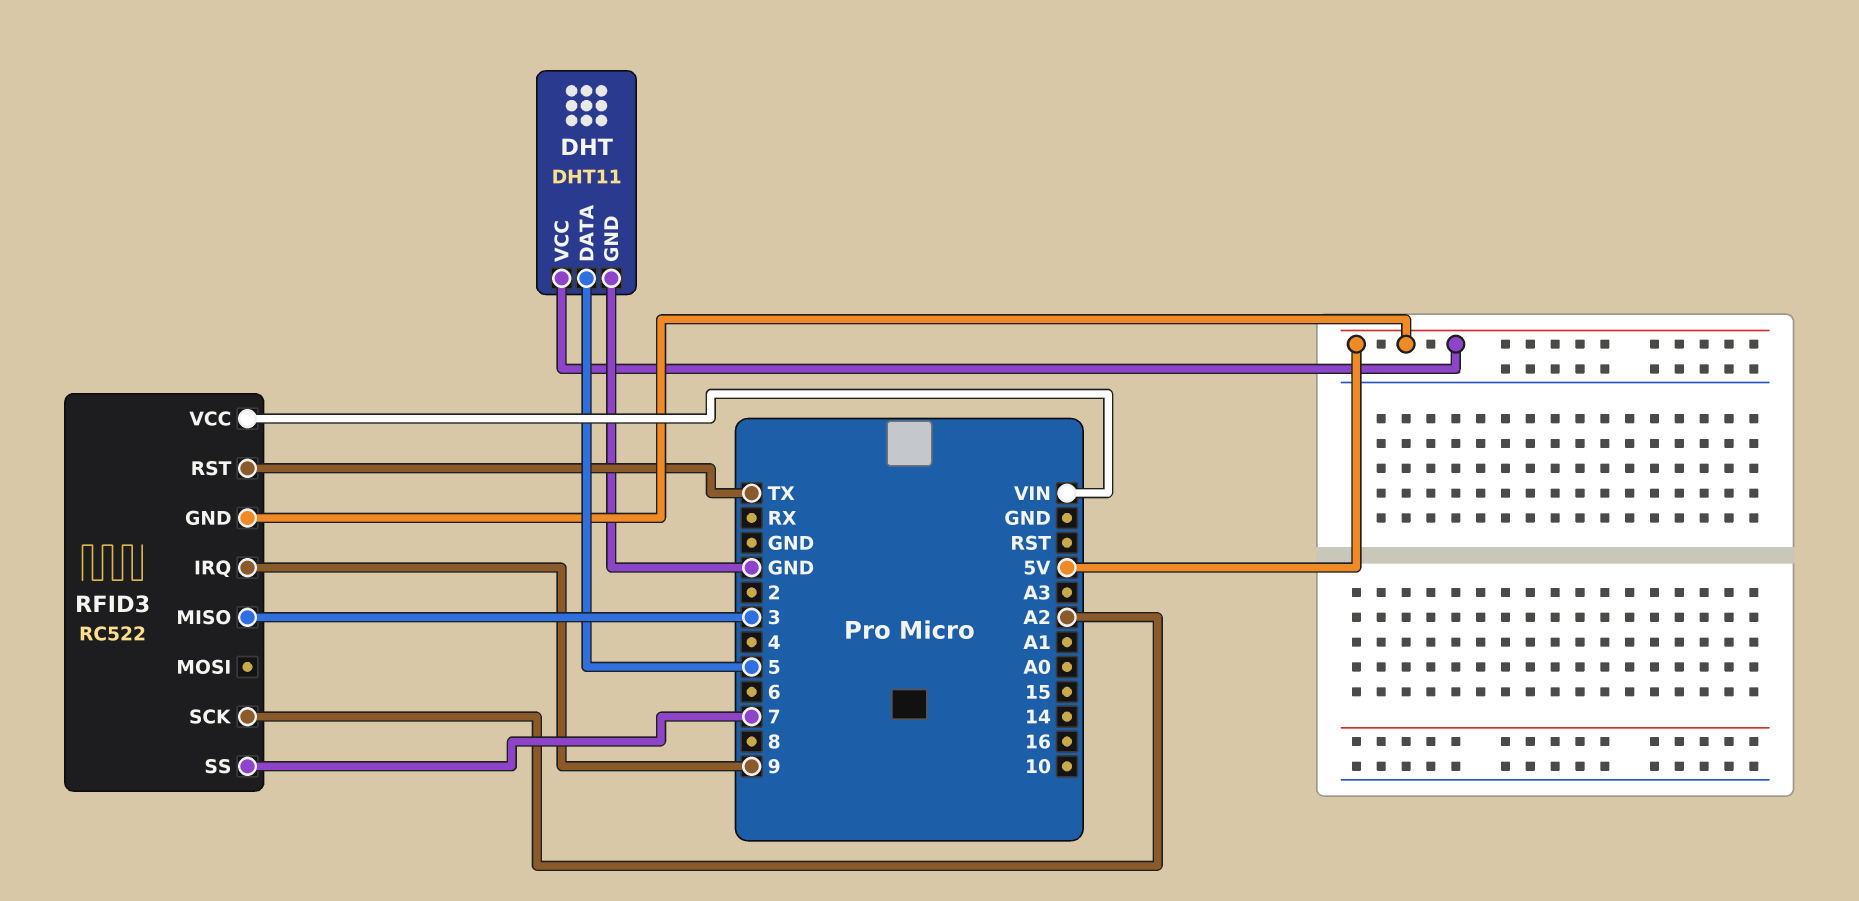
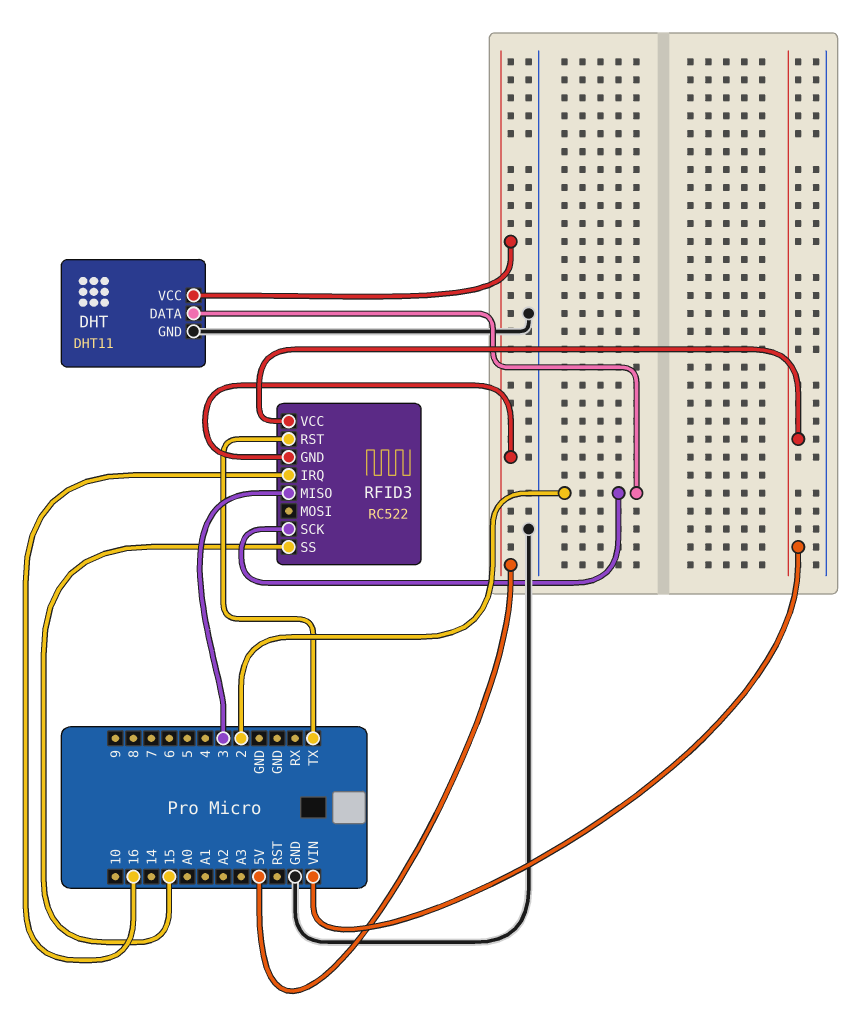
DHT pin DATA: 5 -> 2
RFID3 pin IRQ: 9 -> 16
RFID3 pin SCK: A2 -> 2
RFID3 pin SS: 7 -> 15

